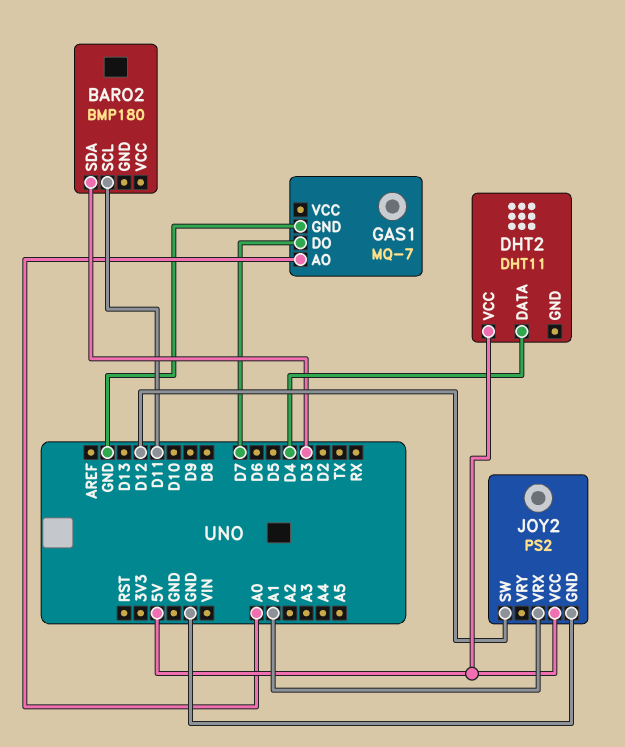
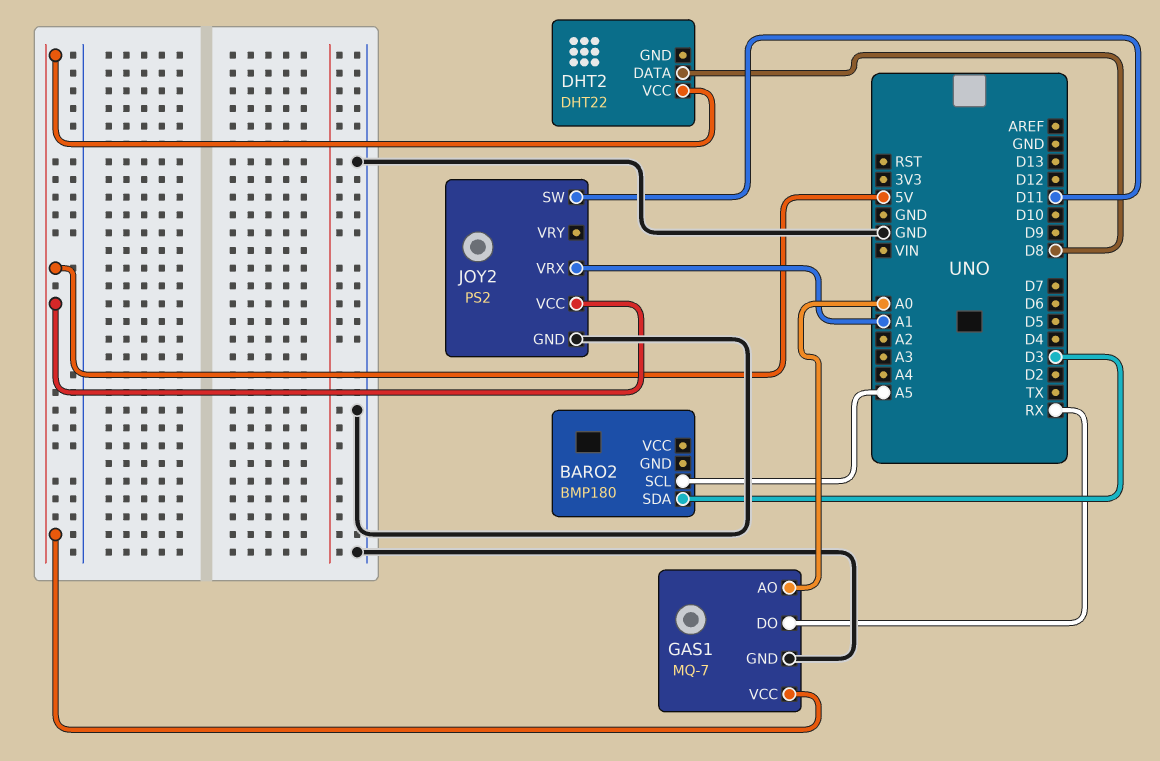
BARO2 pin SCL: D11 -> A5
DHT2: DHT11 -> DHT22
DHT2 pin DATA: D4 -> D8
GAS1 pin DO: D7 -> RX
GAS1 pin VCC: none -> 5V
JOY2 pin SW: D12 -> D11

